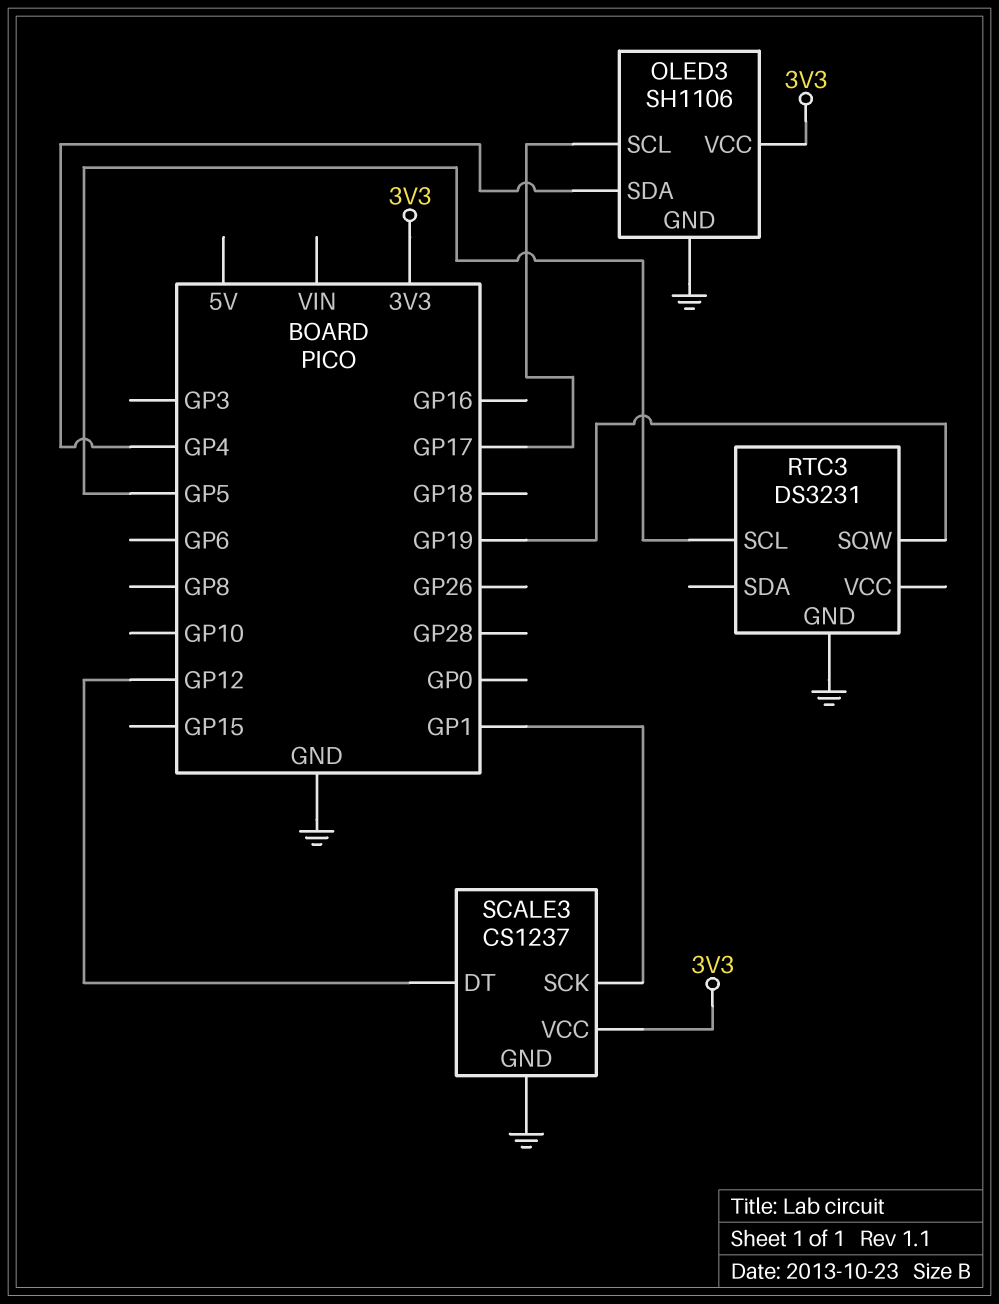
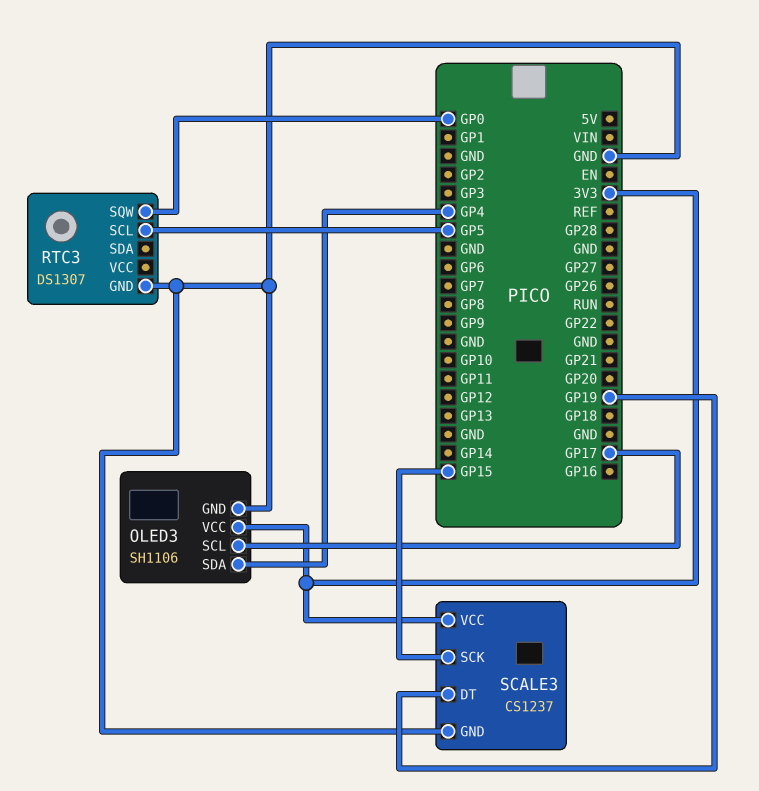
RTC3: DS3231 -> DS1307
RTC3 pin SQW: GP19 -> GP0
SCALE3 pin DT: GP12 -> GP19
SCALE3 pin SCK: GP1 -> GP15

